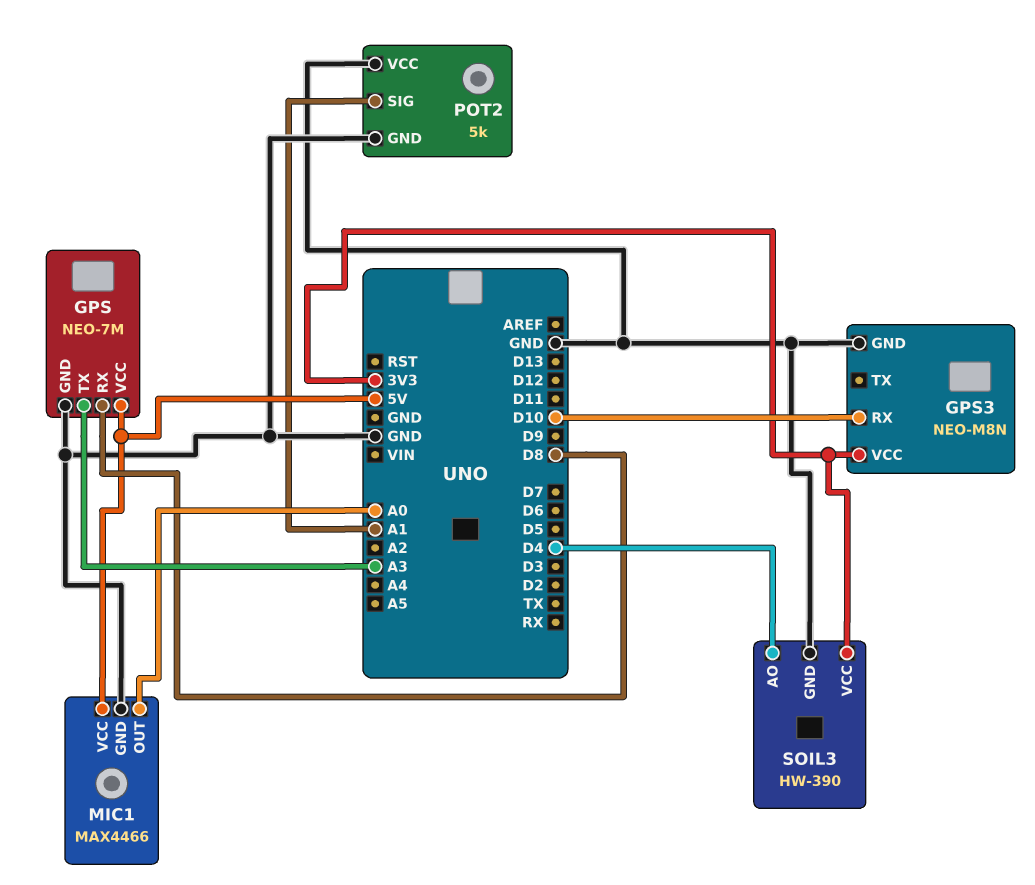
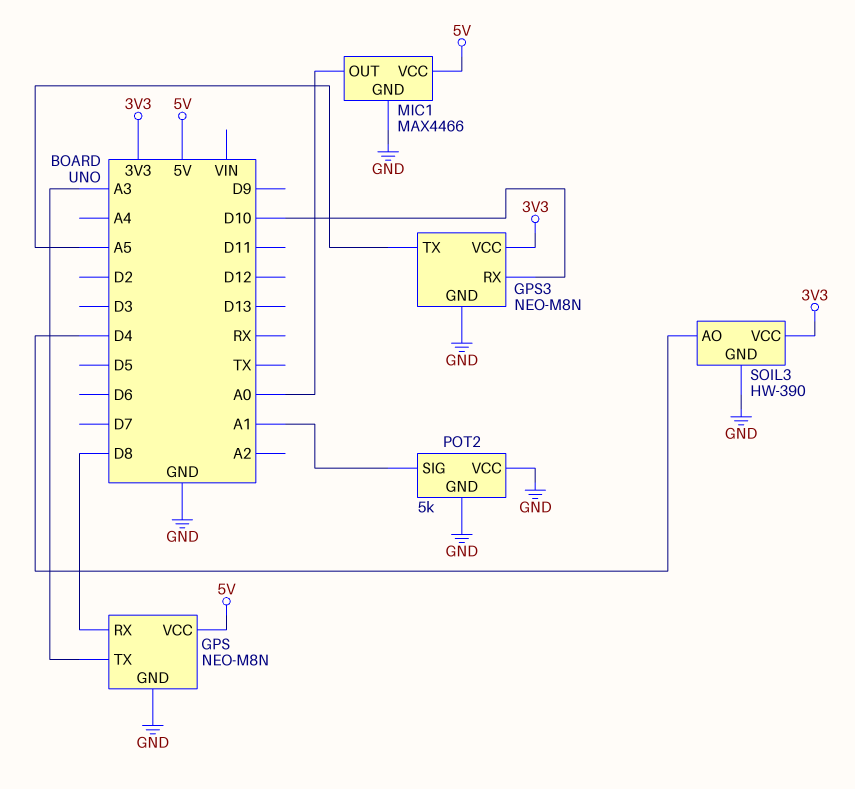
GPS: NEO-7M -> NEO-M8N
GPS3 pin TX: none -> A5

